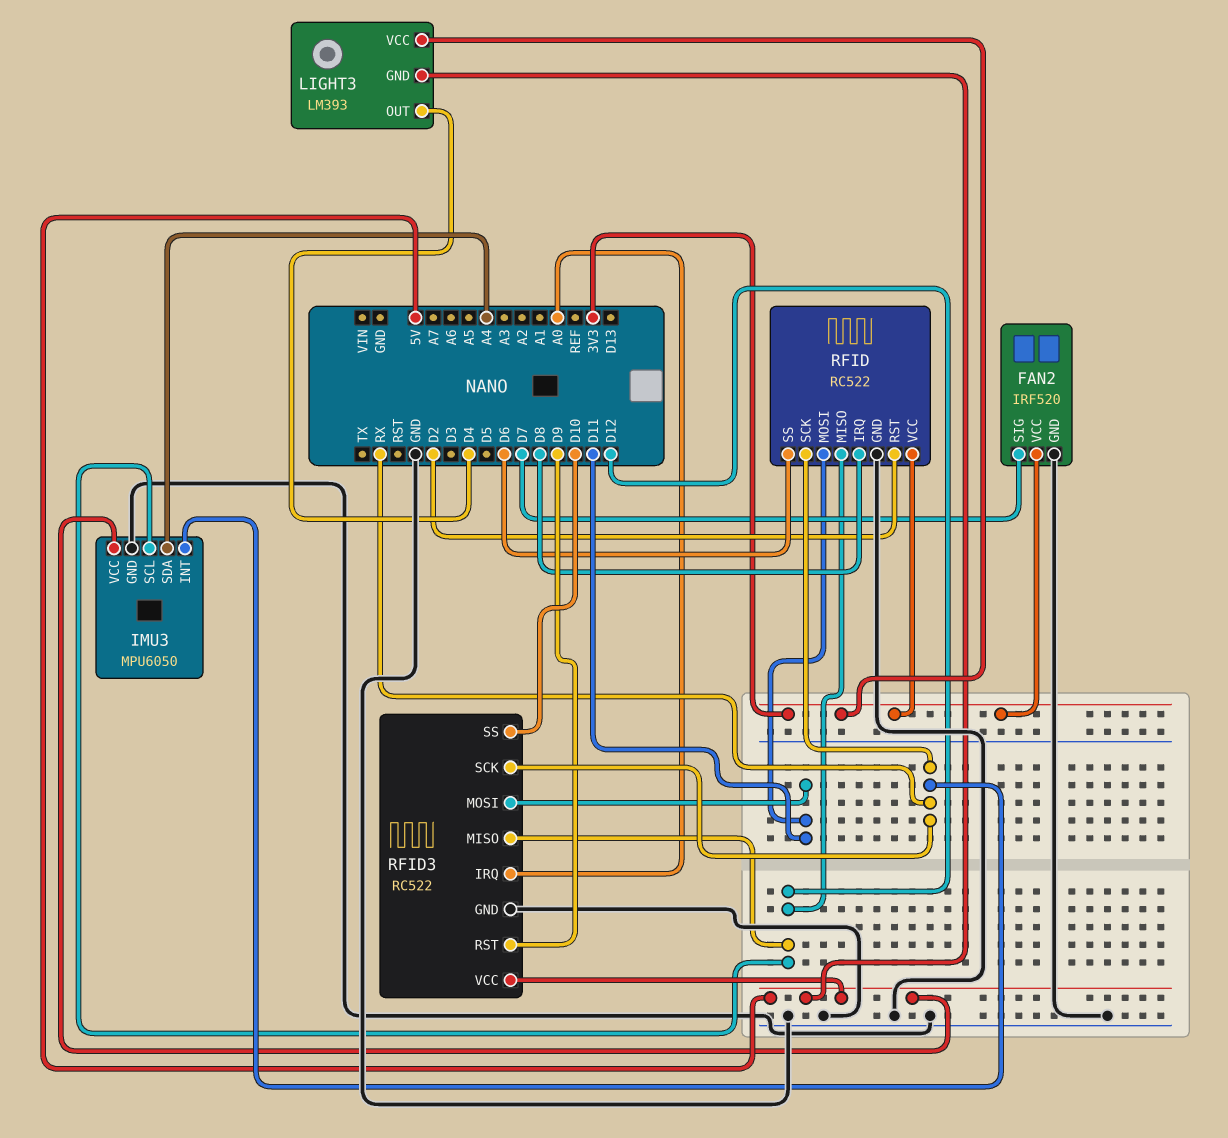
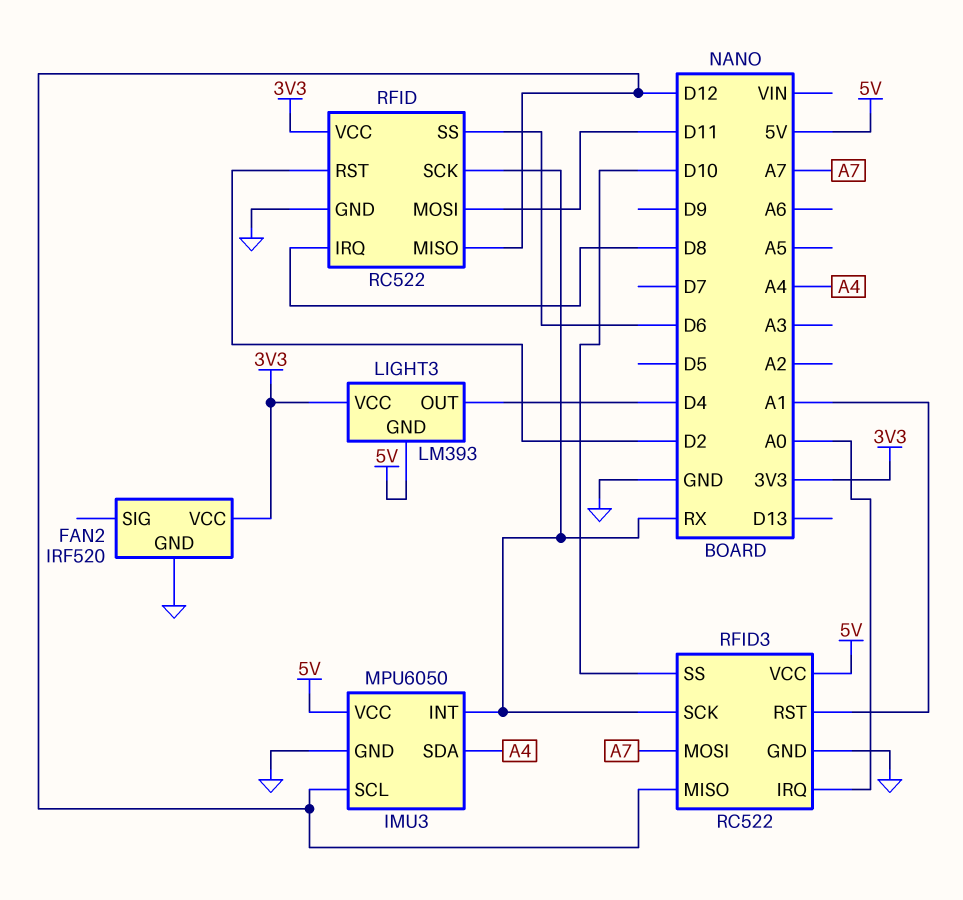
FAN2 pin SIG: D7 -> none
RFID3 pin MOSI: D11 -> A7
RFID3 pin RST: D9 -> A1

